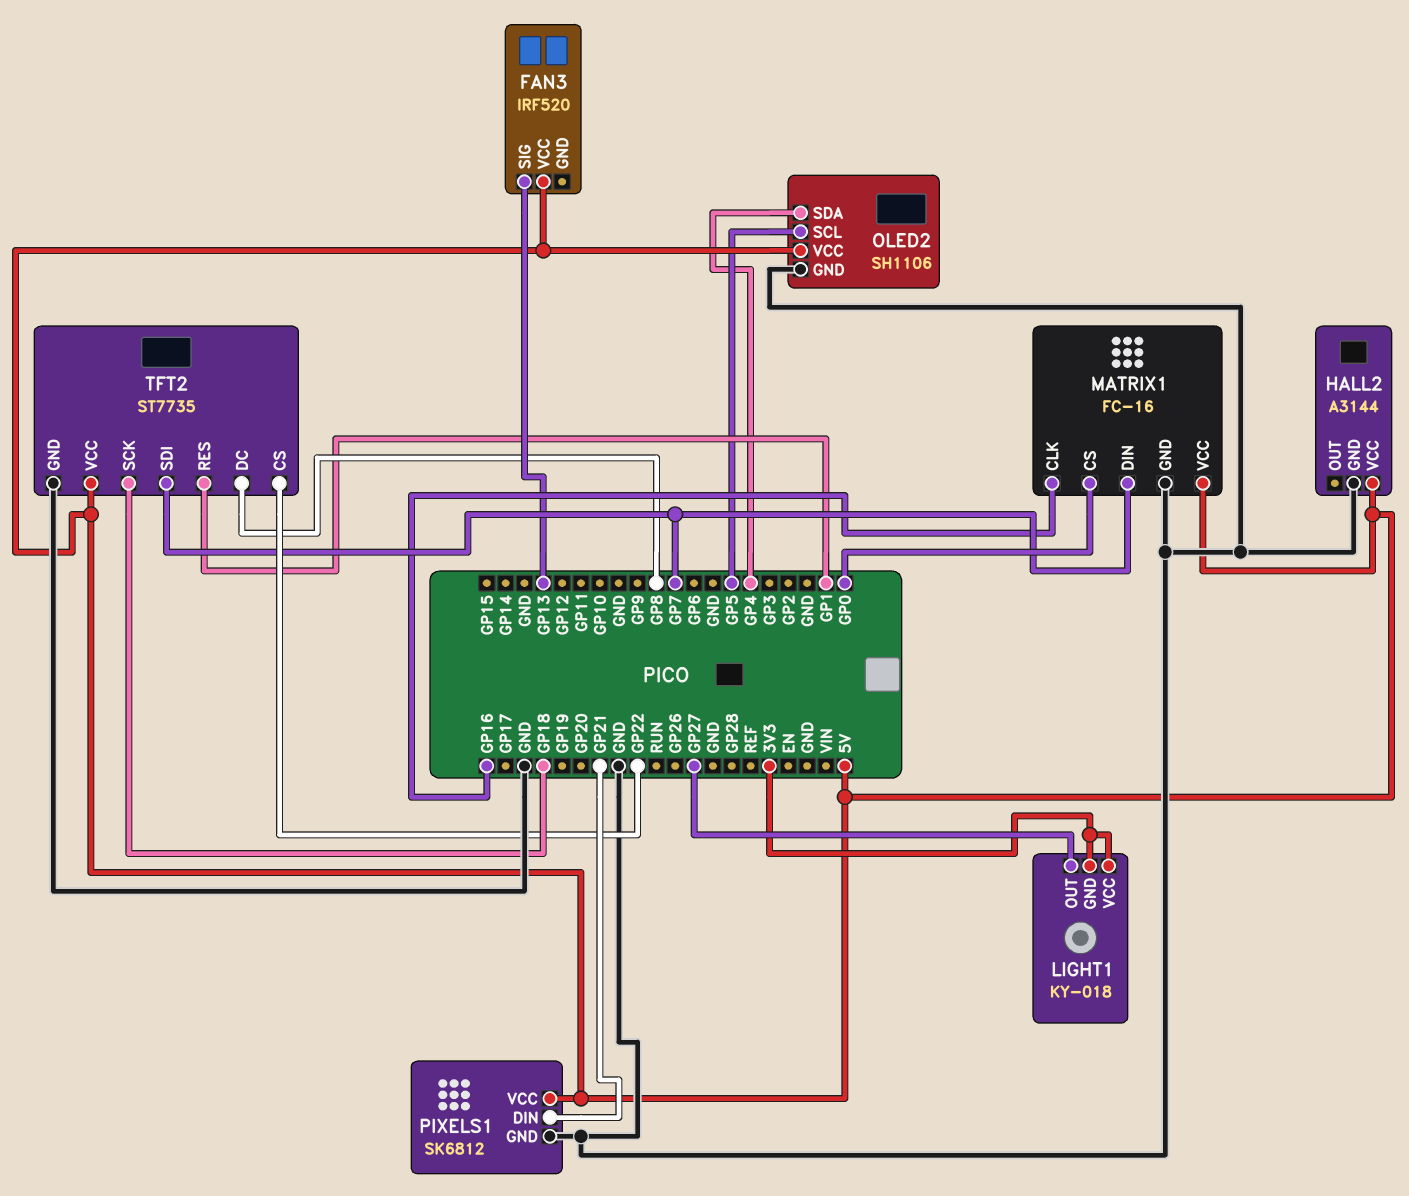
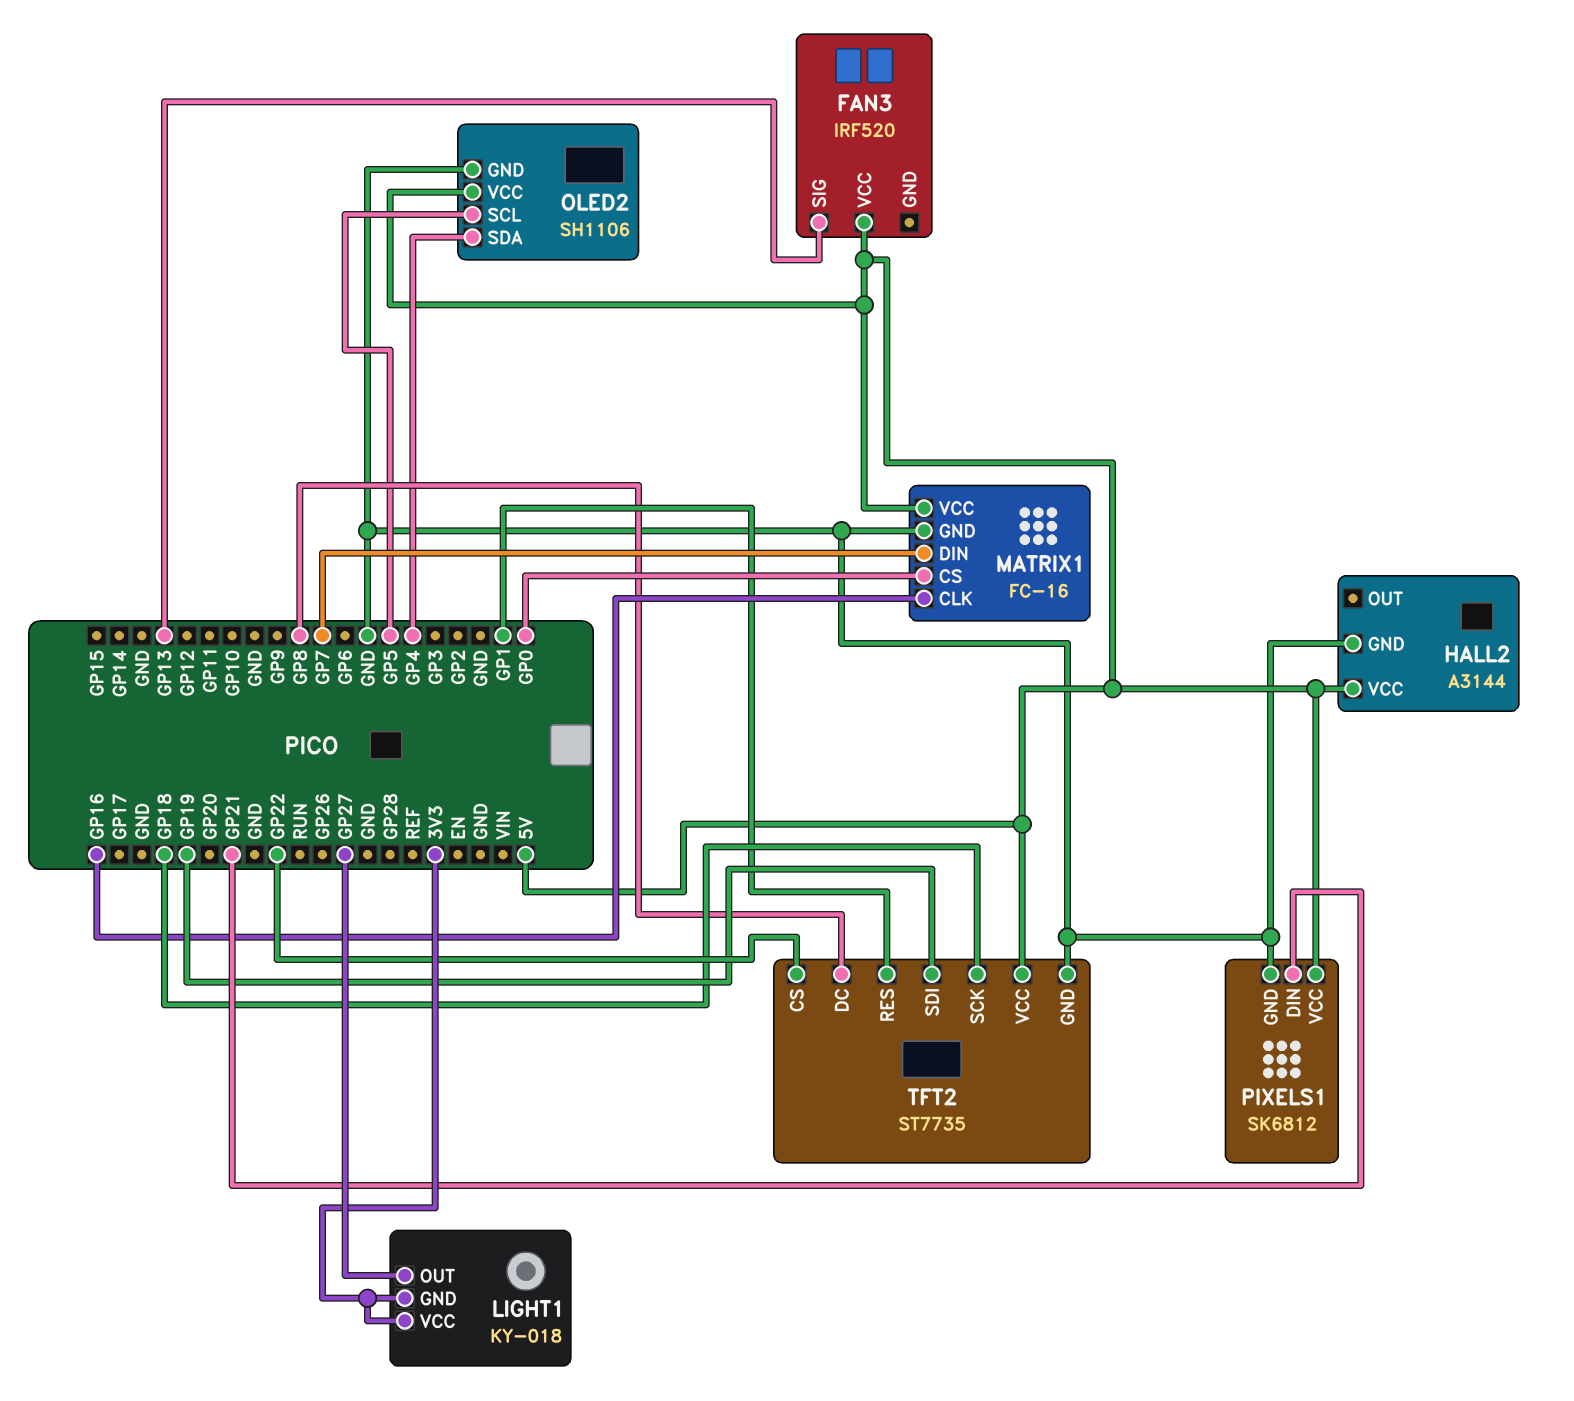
TFT2 pin SDI: GP7 -> GP19

